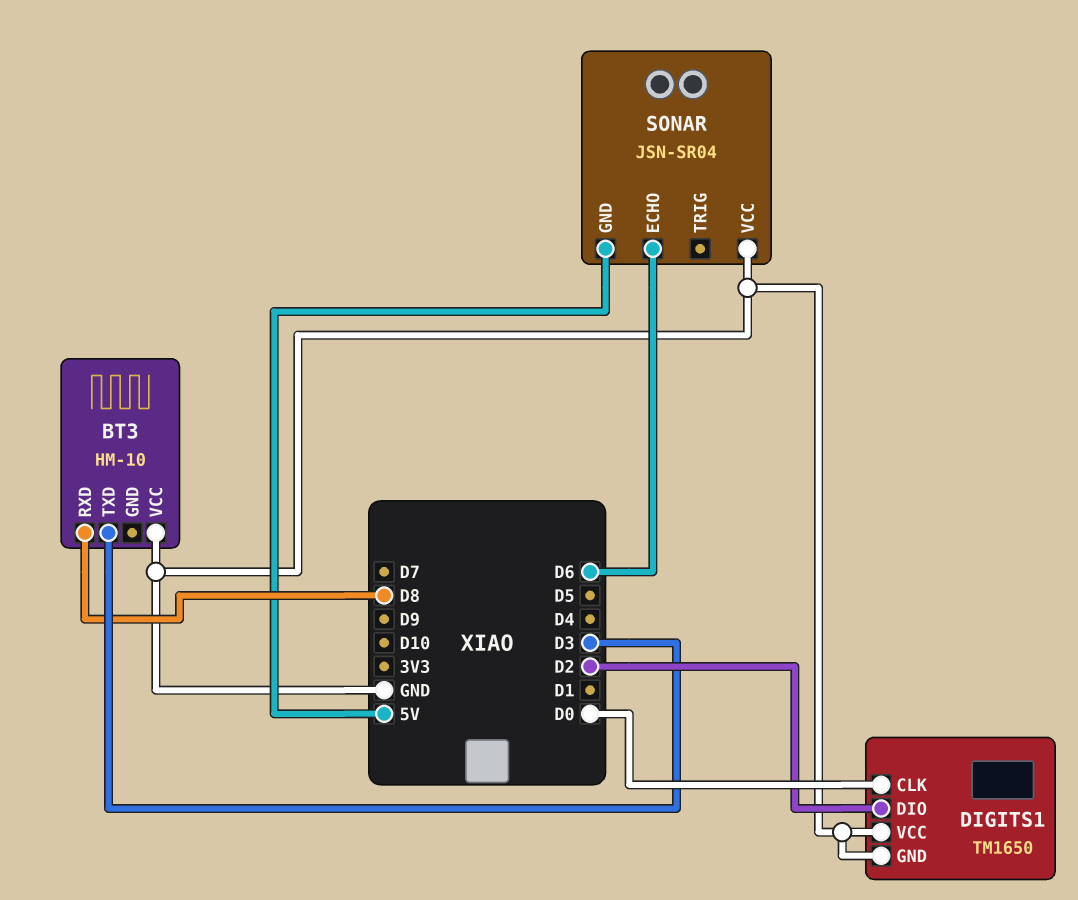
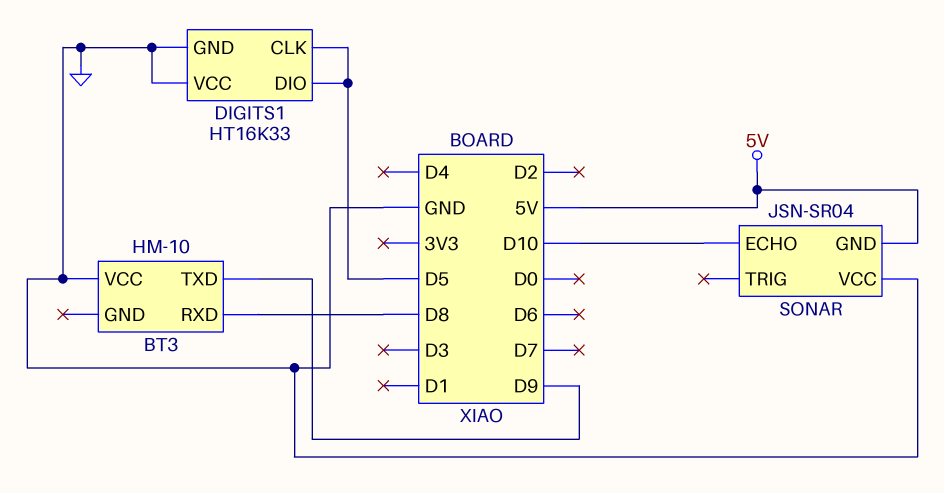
BT3 pin TXD: D3 -> D9
DIGITS1: TM1650 -> HT16K33
DIGITS1 pin CLK: D0 -> D5
DIGITS1 pin DIO: D2 -> D5
SONAR pin ECHO: D6 -> D10

